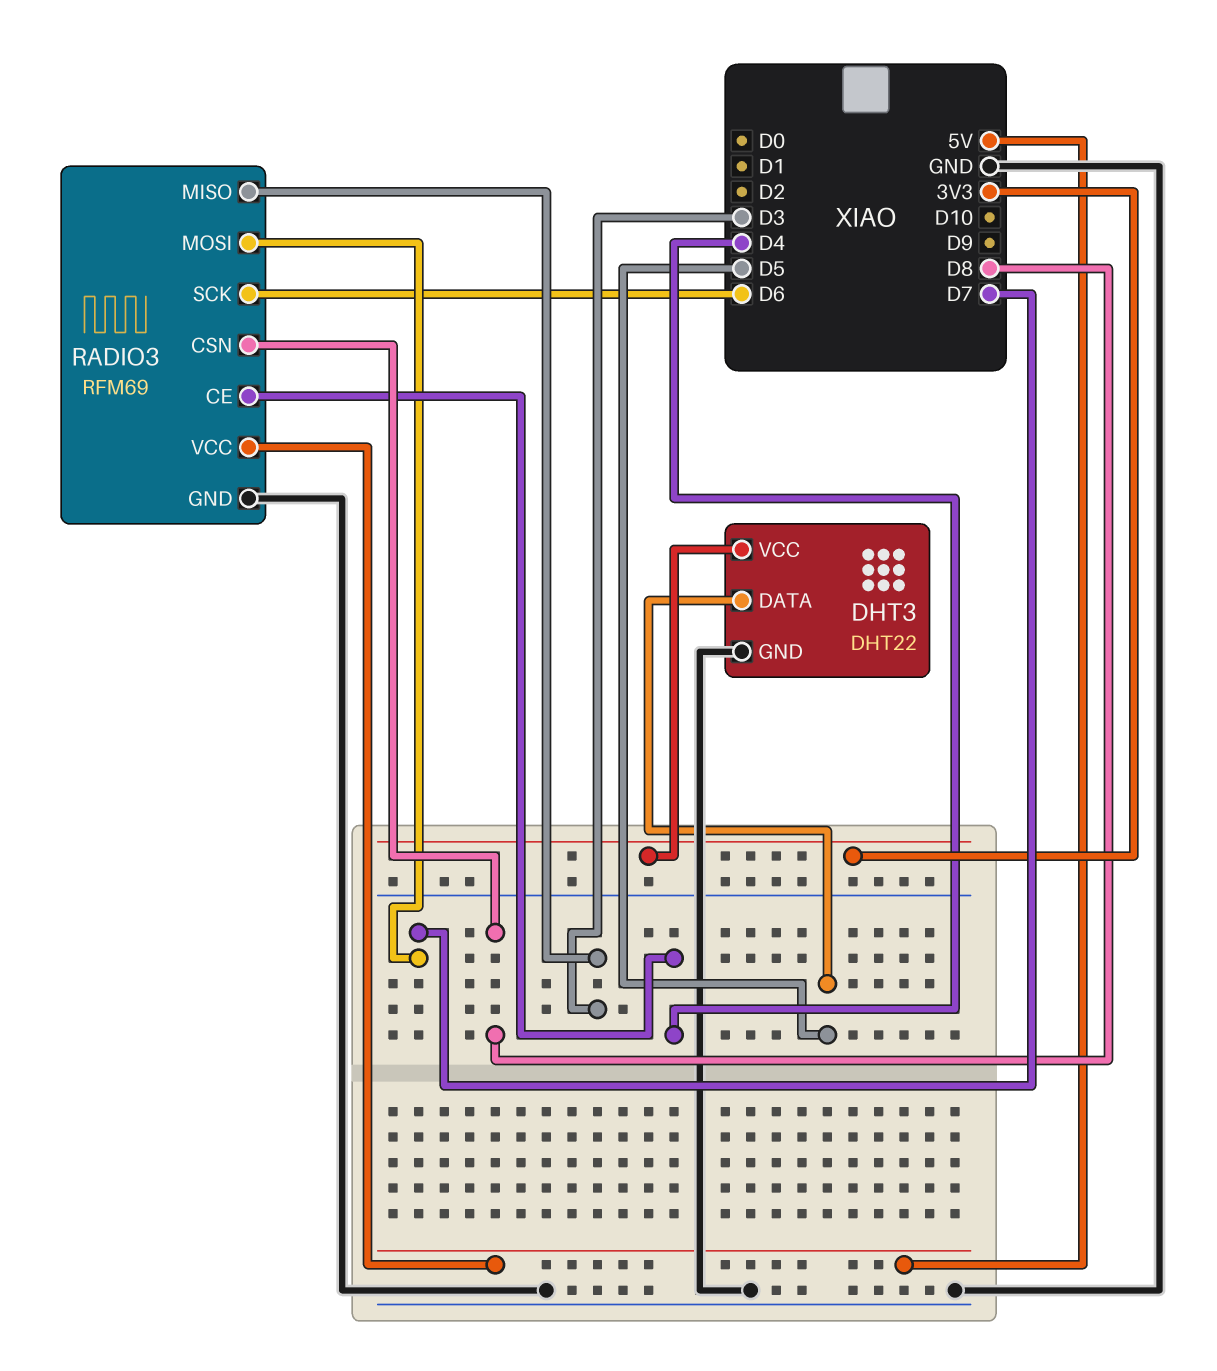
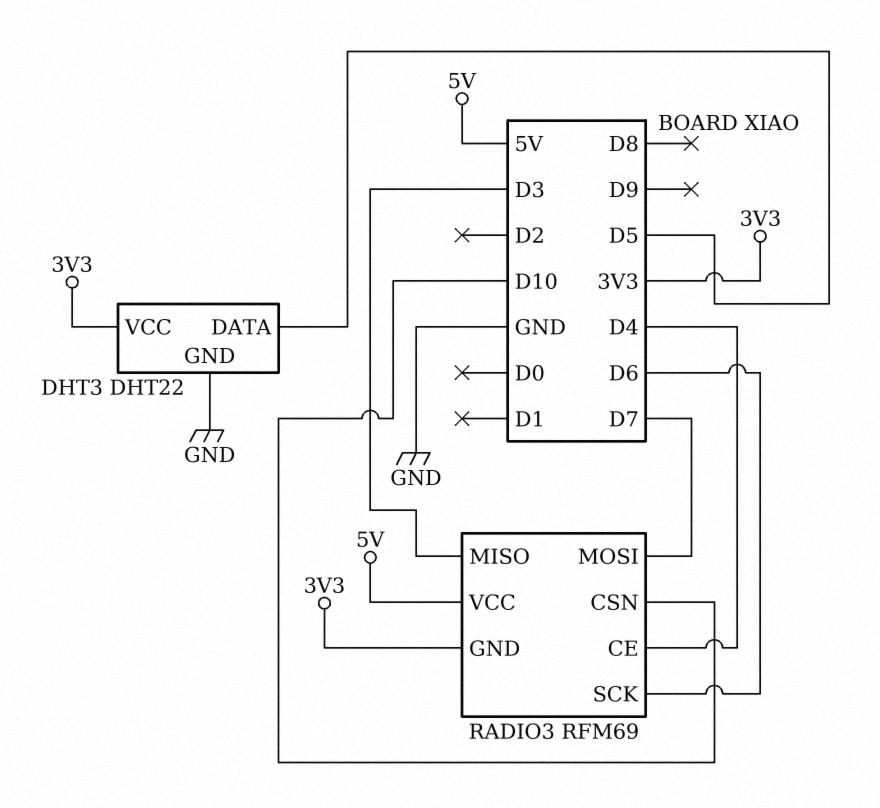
RADIO3 pin CSN: D8 -> D10
RADIO3 pin GND: GND -> 3V3

